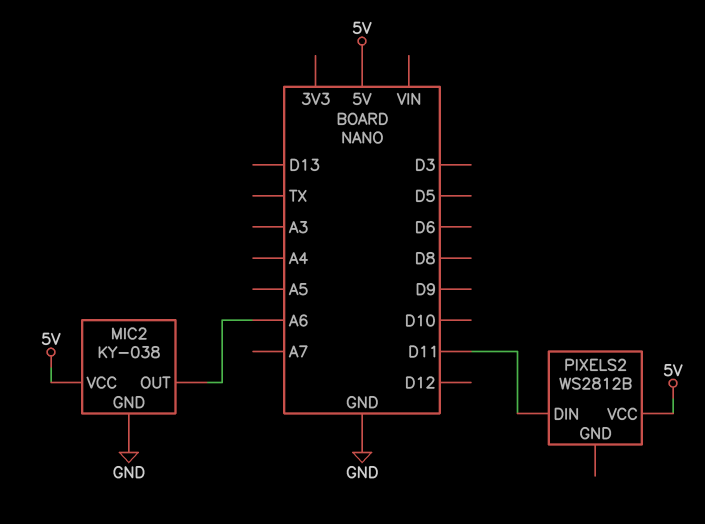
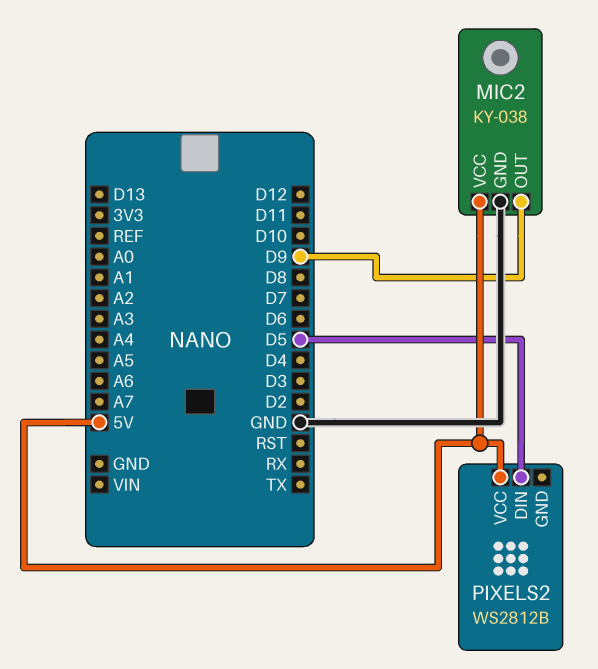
MIC2 pin OUT: A6 -> D9
PIXELS2 pin DIN: D11 -> D5

